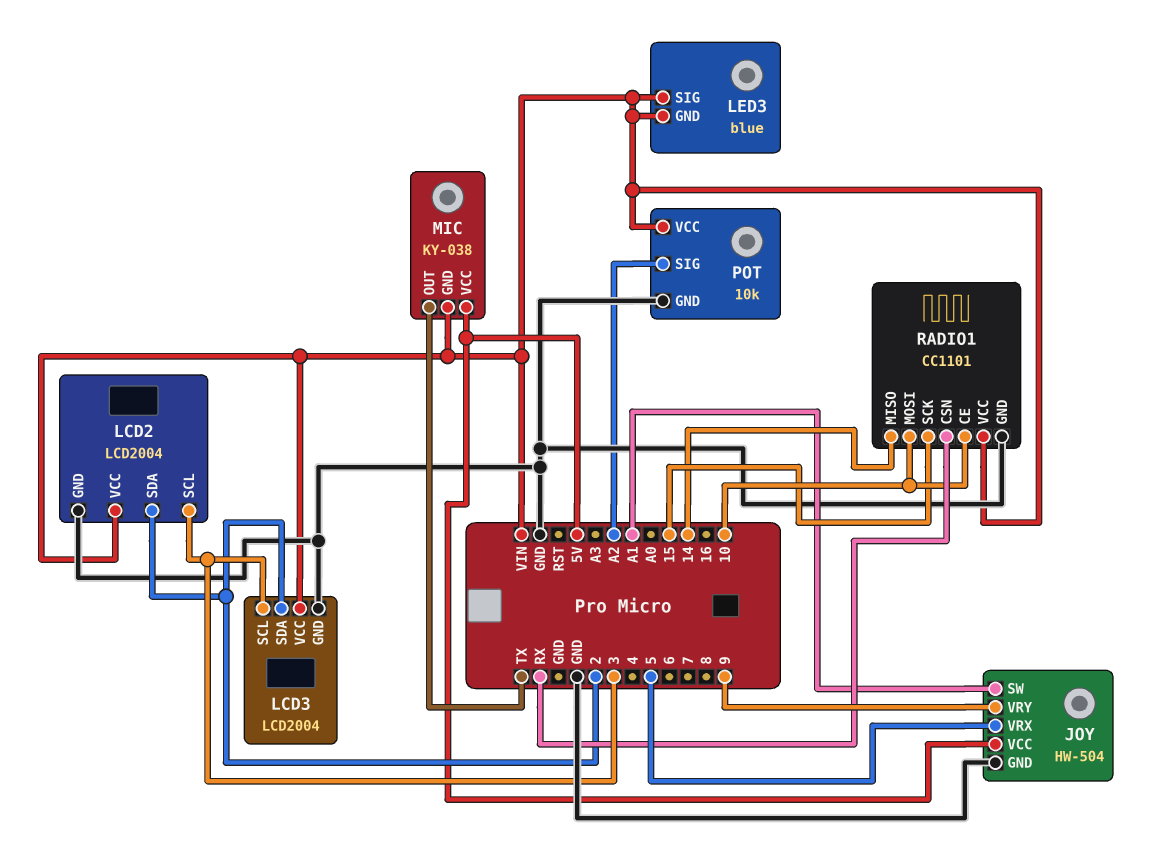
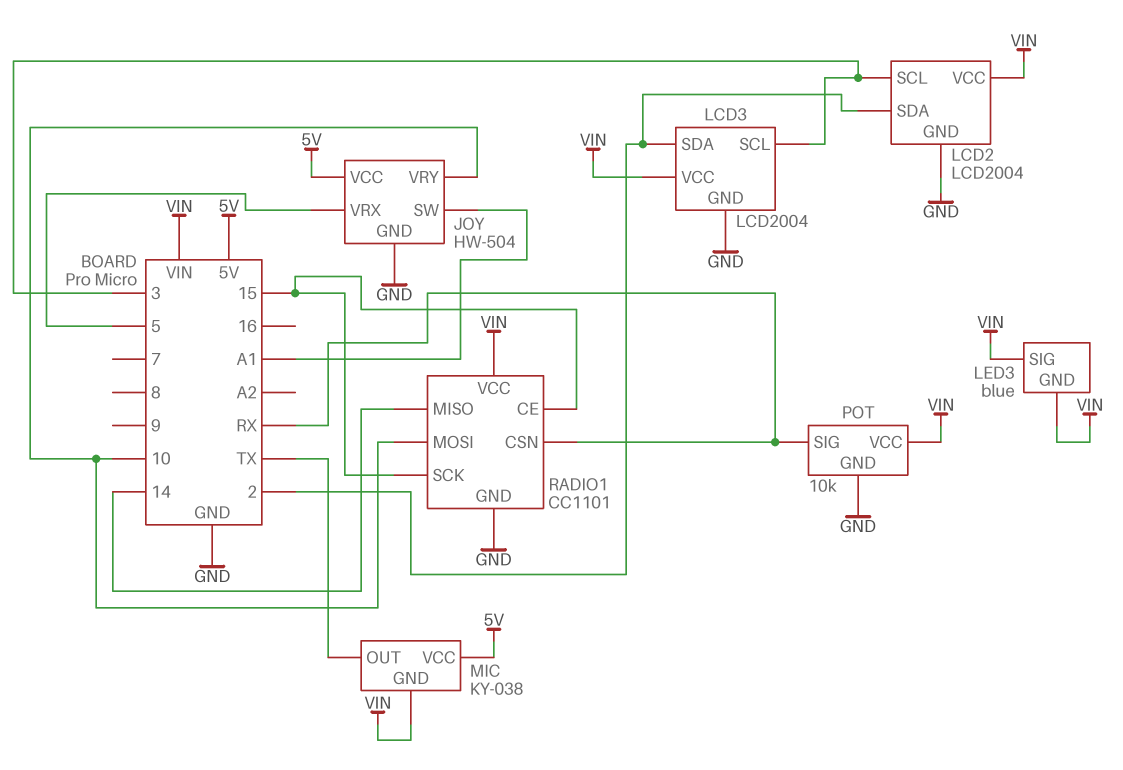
JOY pin VRY: 9 -> 10
POT pin SIG: A2 -> RX
RADIO1 pin CE: 10 -> 15

